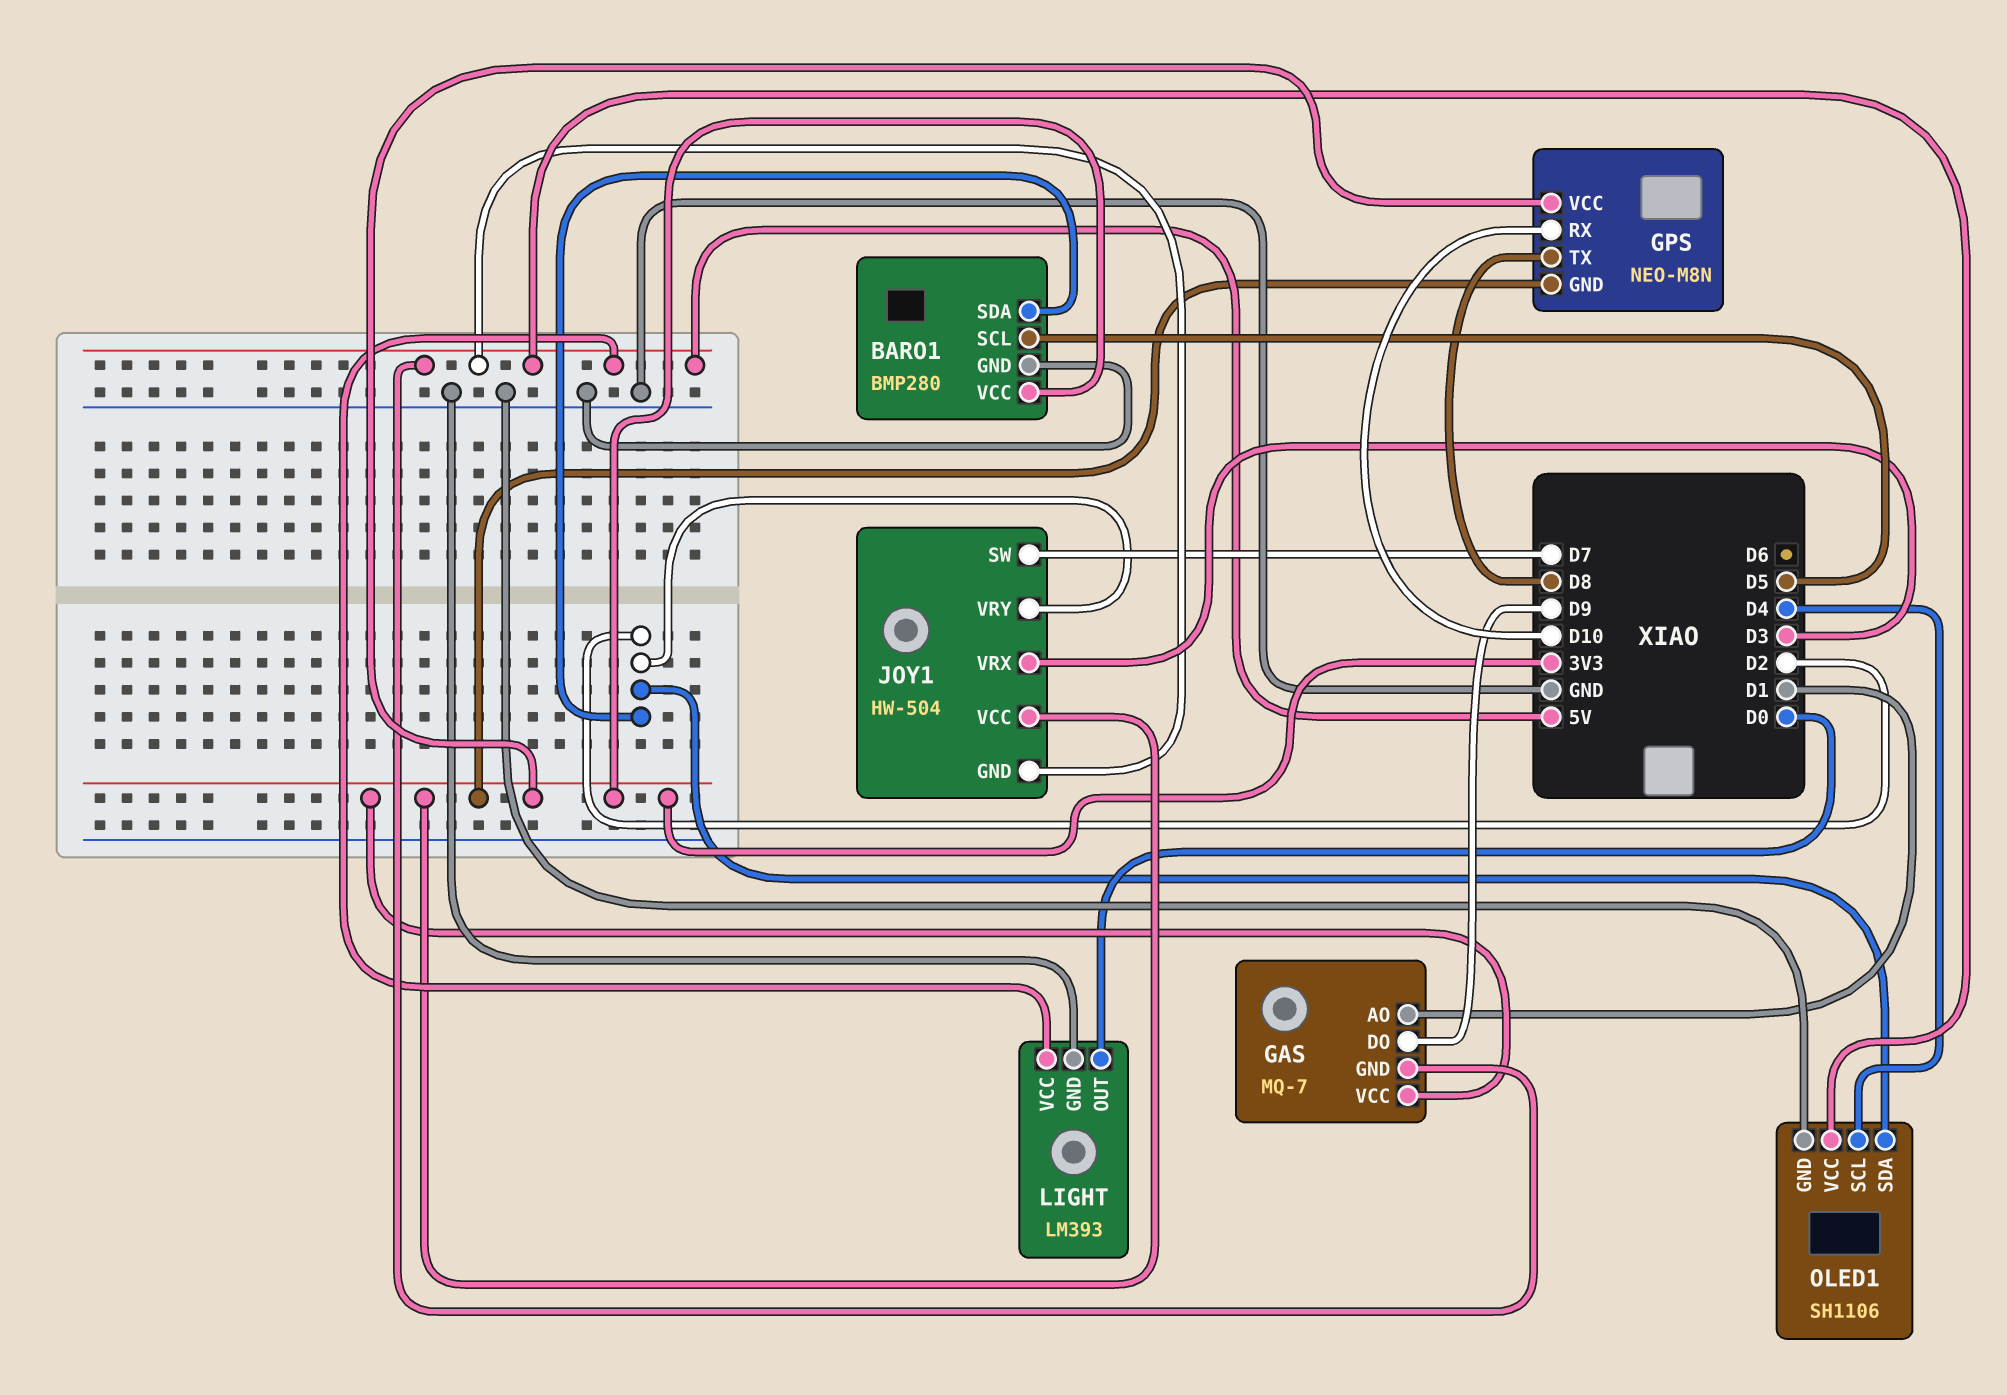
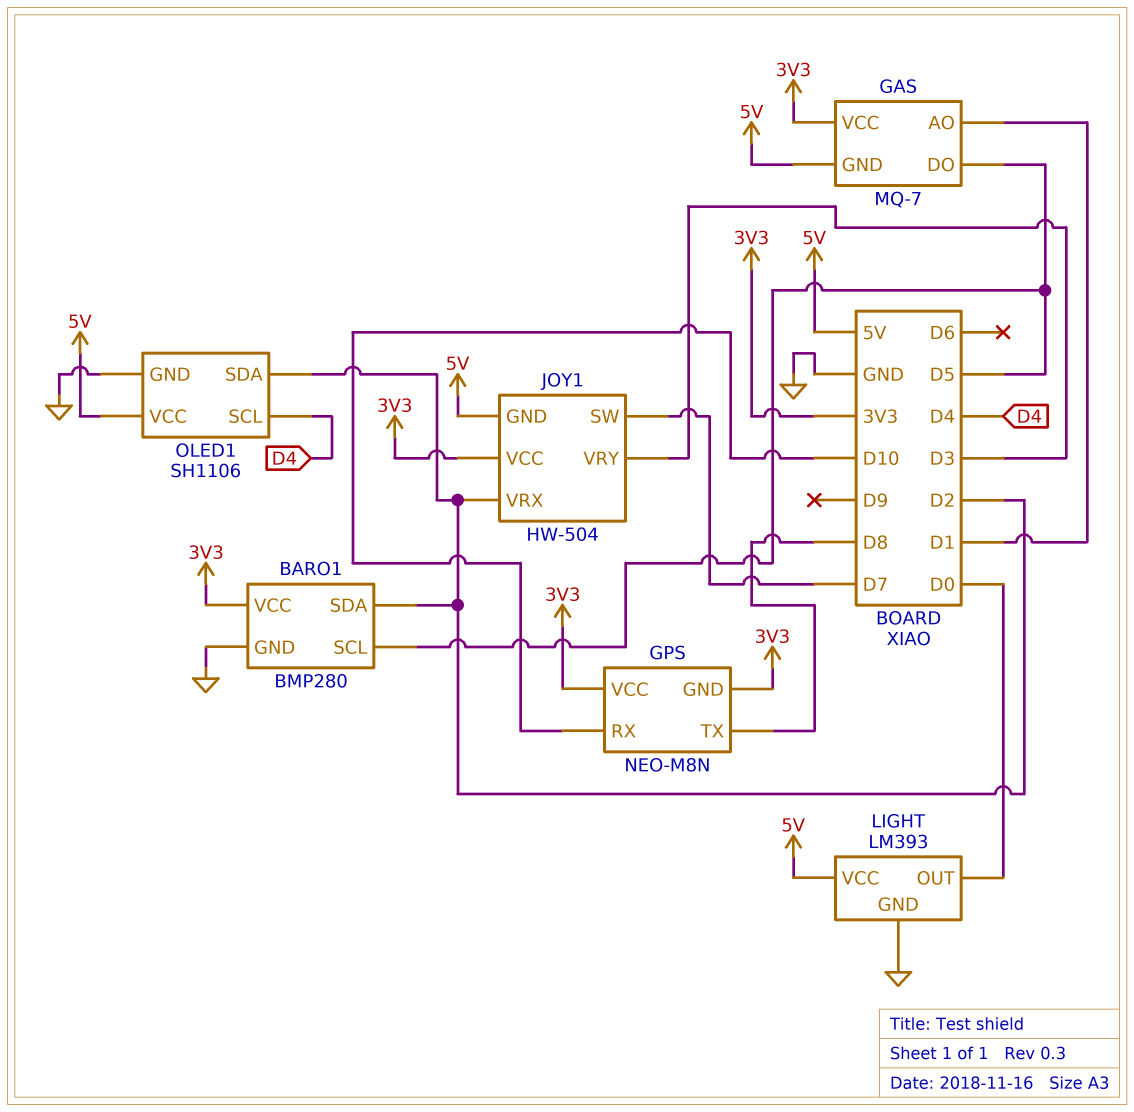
GAS pin DO: D9 -> D5
JOY1 pin VRX: D3 -> D2
JOY1 pin VRY: D2 -> D3

